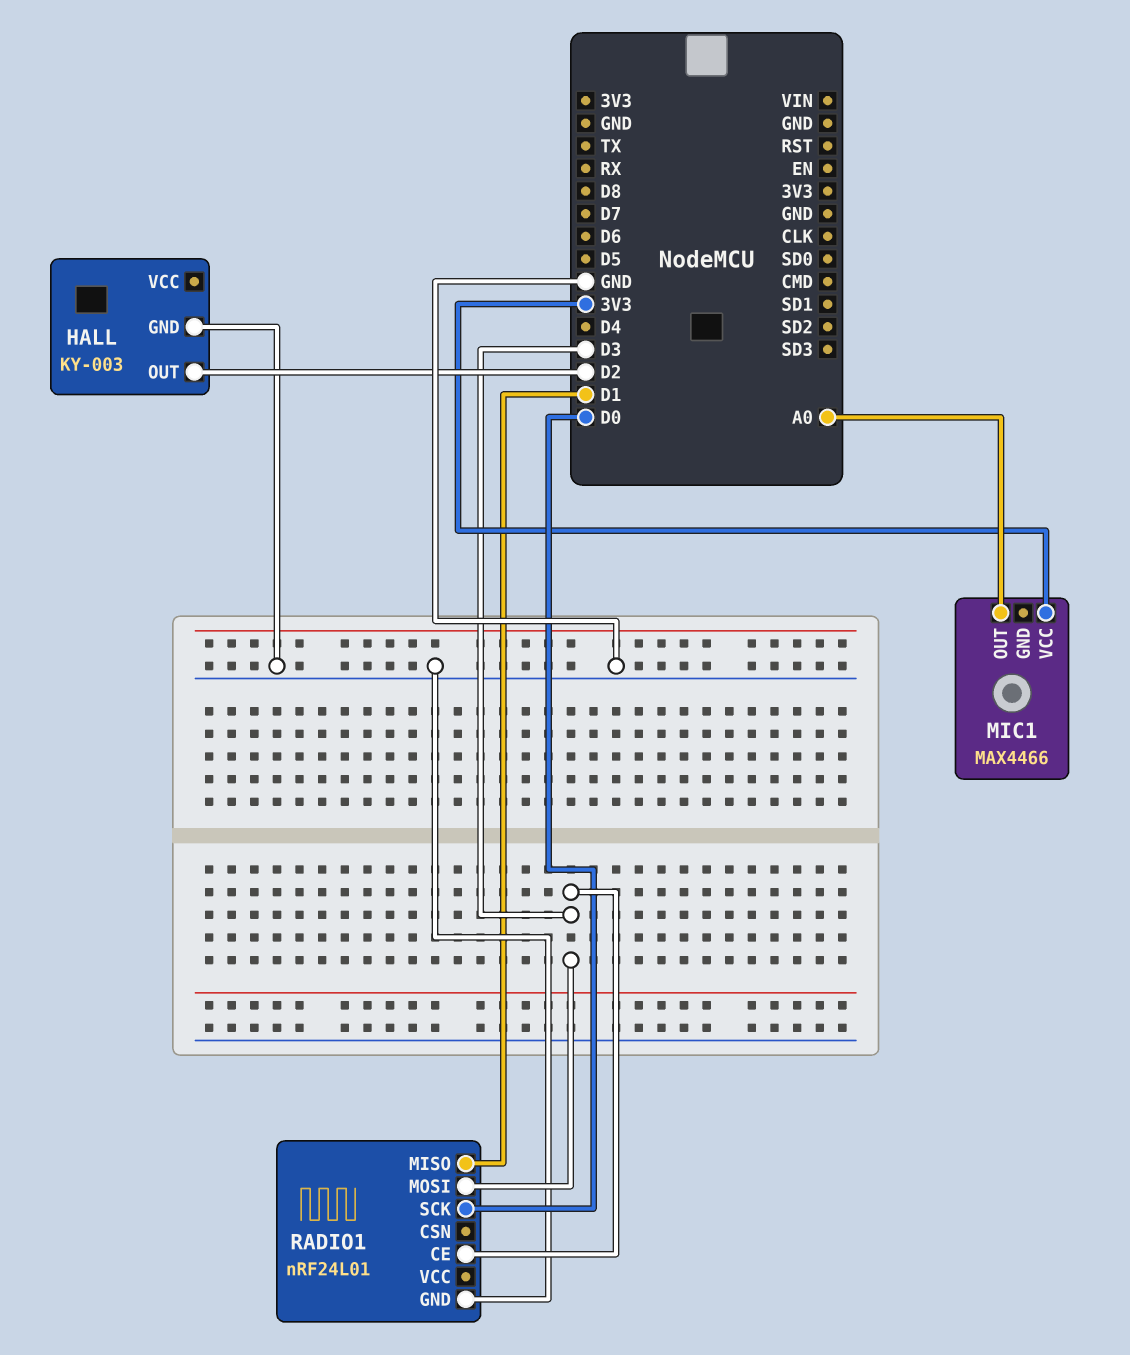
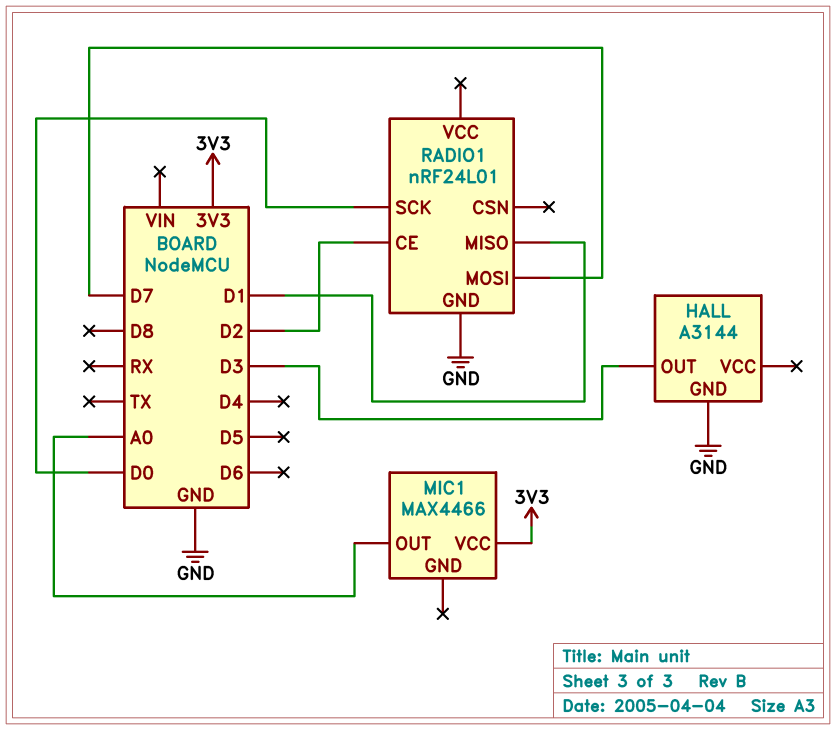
HALL: KY-003 -> A3144
HALL pin OUT: D2 -> D3
RADIO1 pin CE: D3 -> D2
RADIO1 pin MOSI: D3 -> D7

